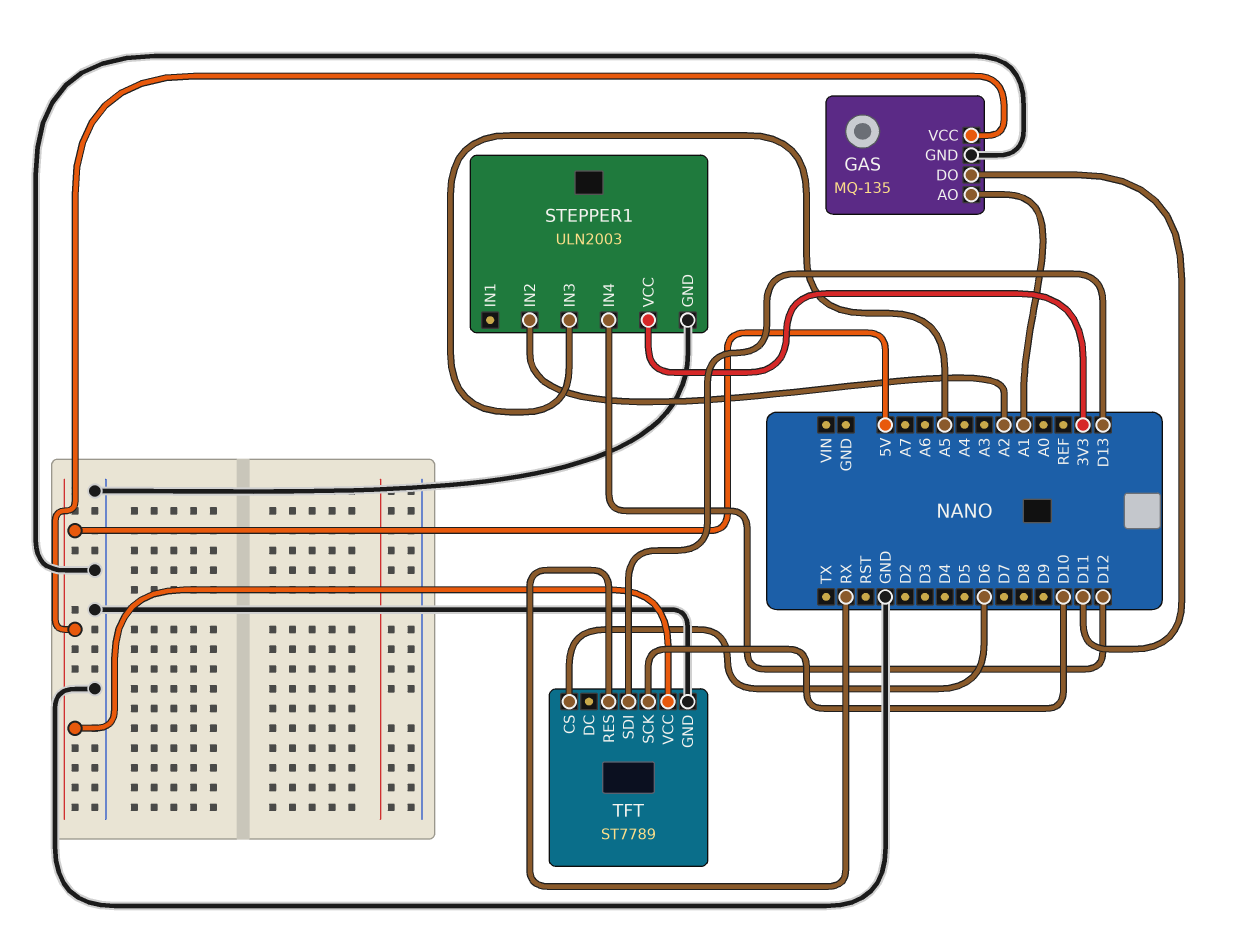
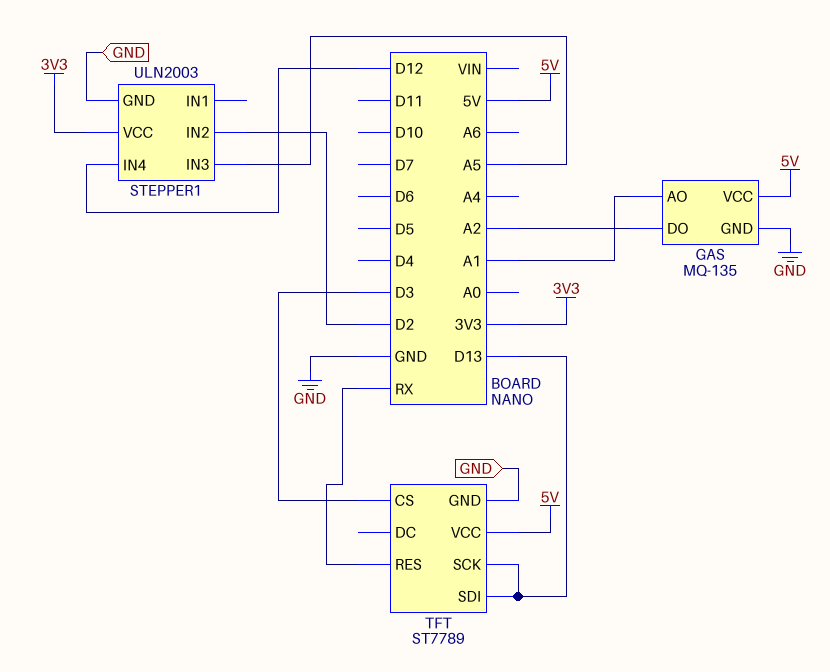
GAS pin DO: D11 -> A2
STEPPER1 pin IN2: A2 -> D2
TFT pin CS: D6 -> D3
TFT pin SCK: D10 -> D13

